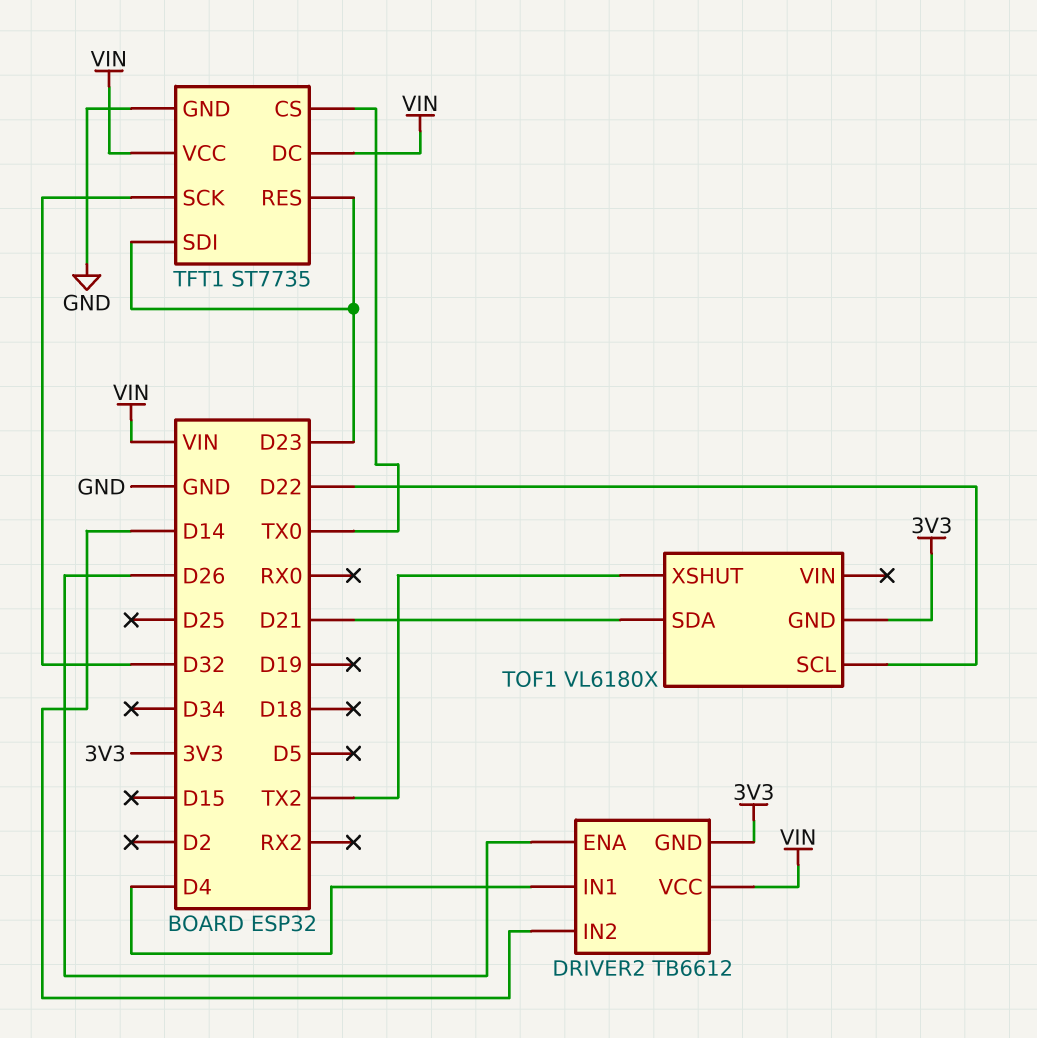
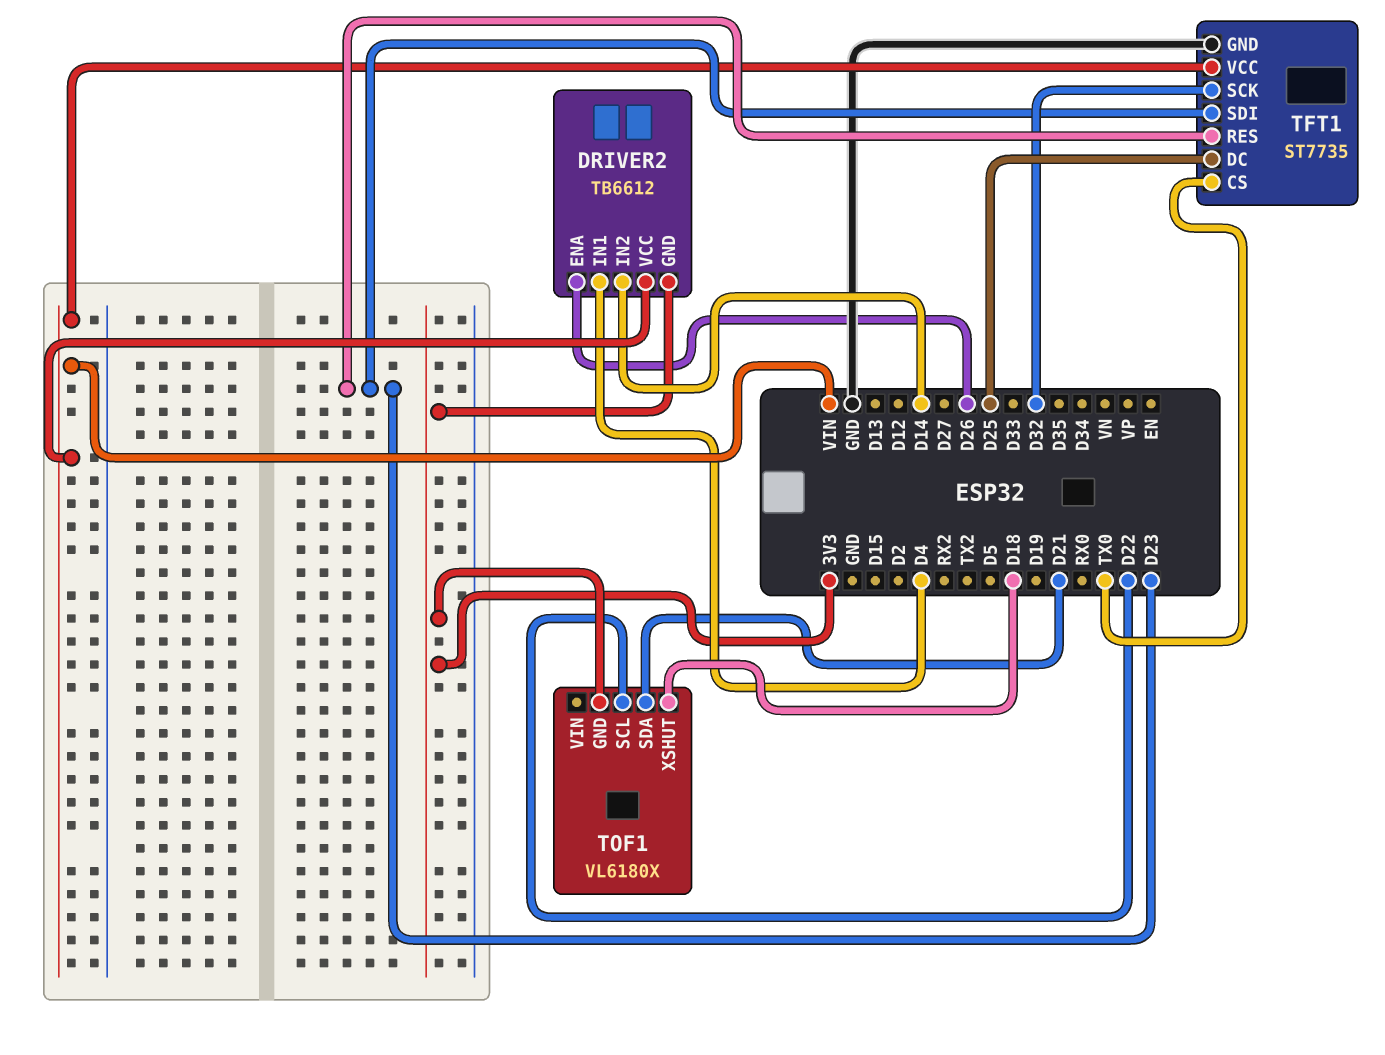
TFT1 pin DC: VIN -> D25
TOF1 pin XSHUT: TX2 -> D18

